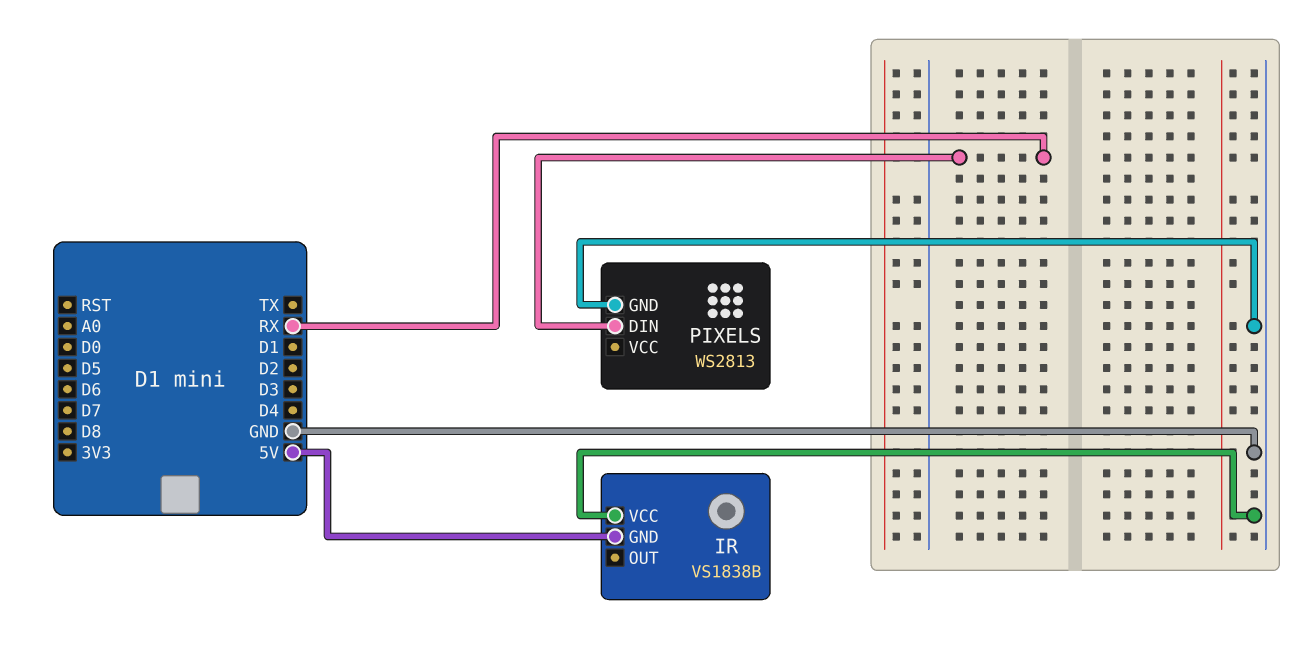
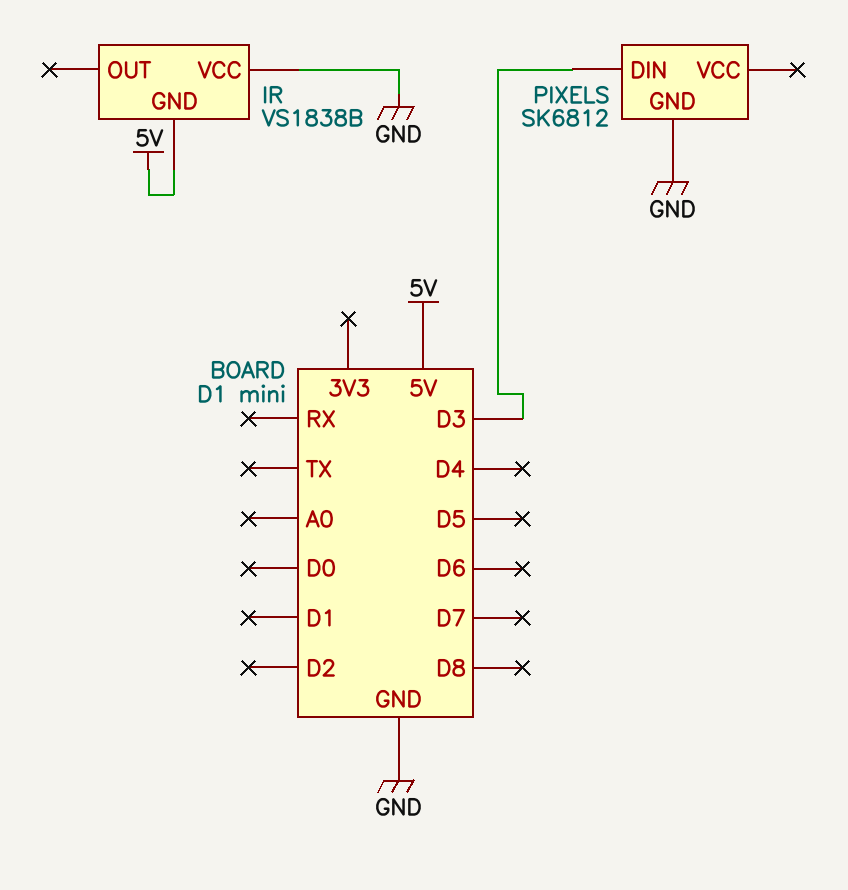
PIXELS: WS2813 -> SK6812
PIXELS pin DIN: RX -> D3

